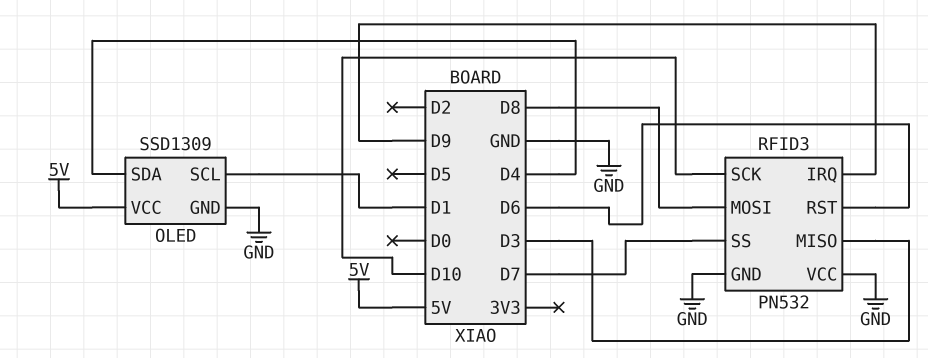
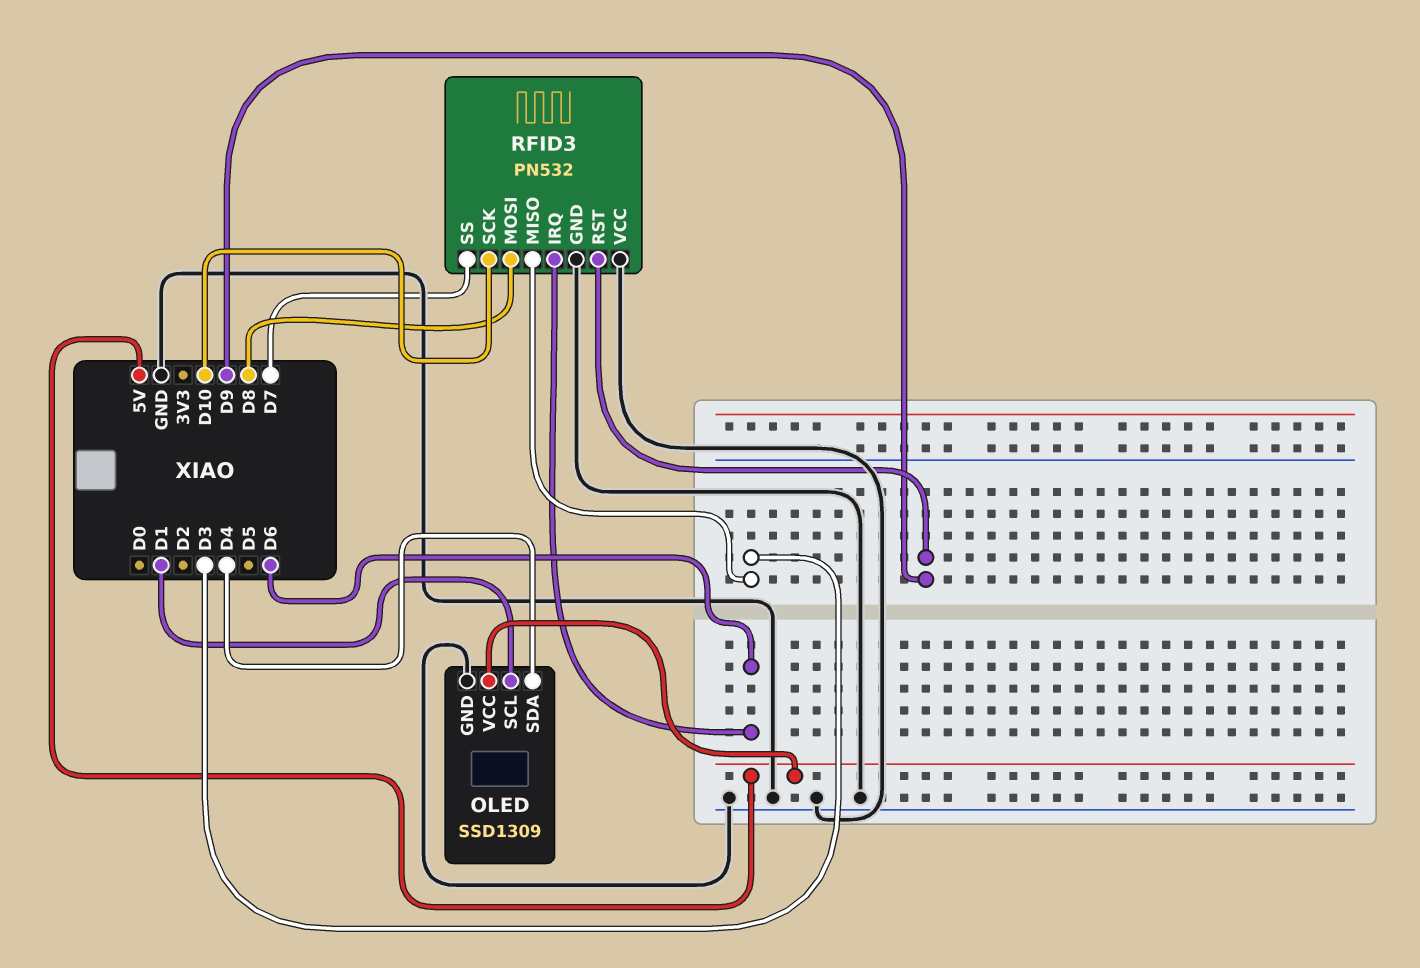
RFID3 pin IRQ: D9 -> D6
RFID3 pin RST: D6 -> D9

